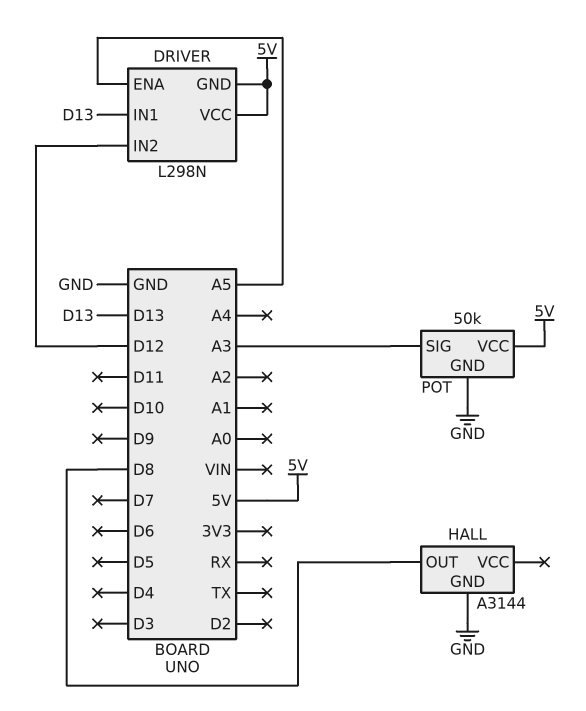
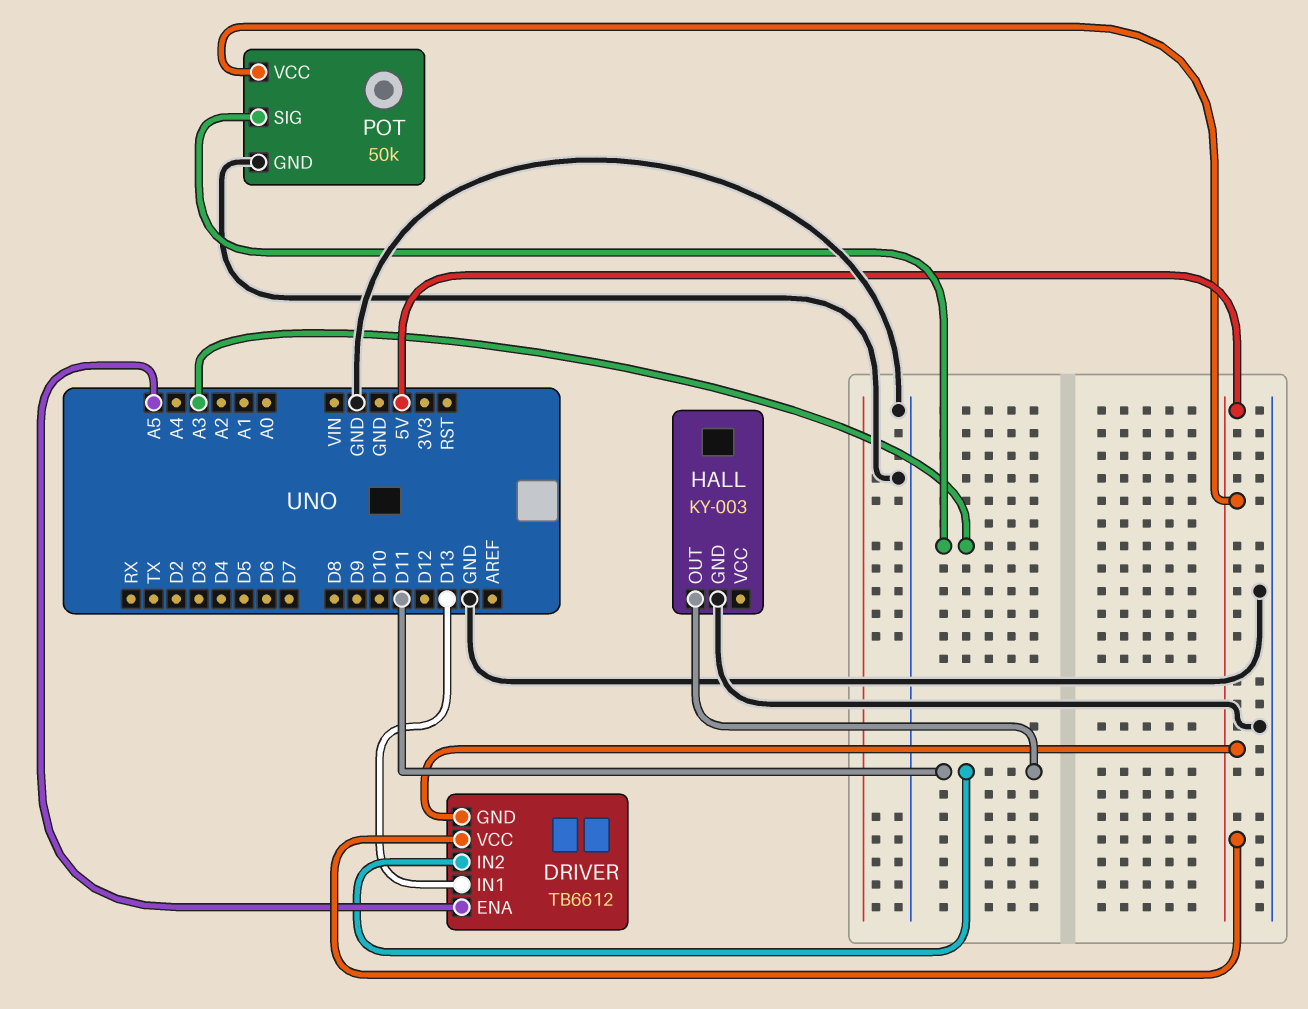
DRIVER: L298N -> TB6612
DRIVER pin IN2: D12 -> D11
HALL: A3144 -> KY-003
HALL pin OUT: D8 -> D11

